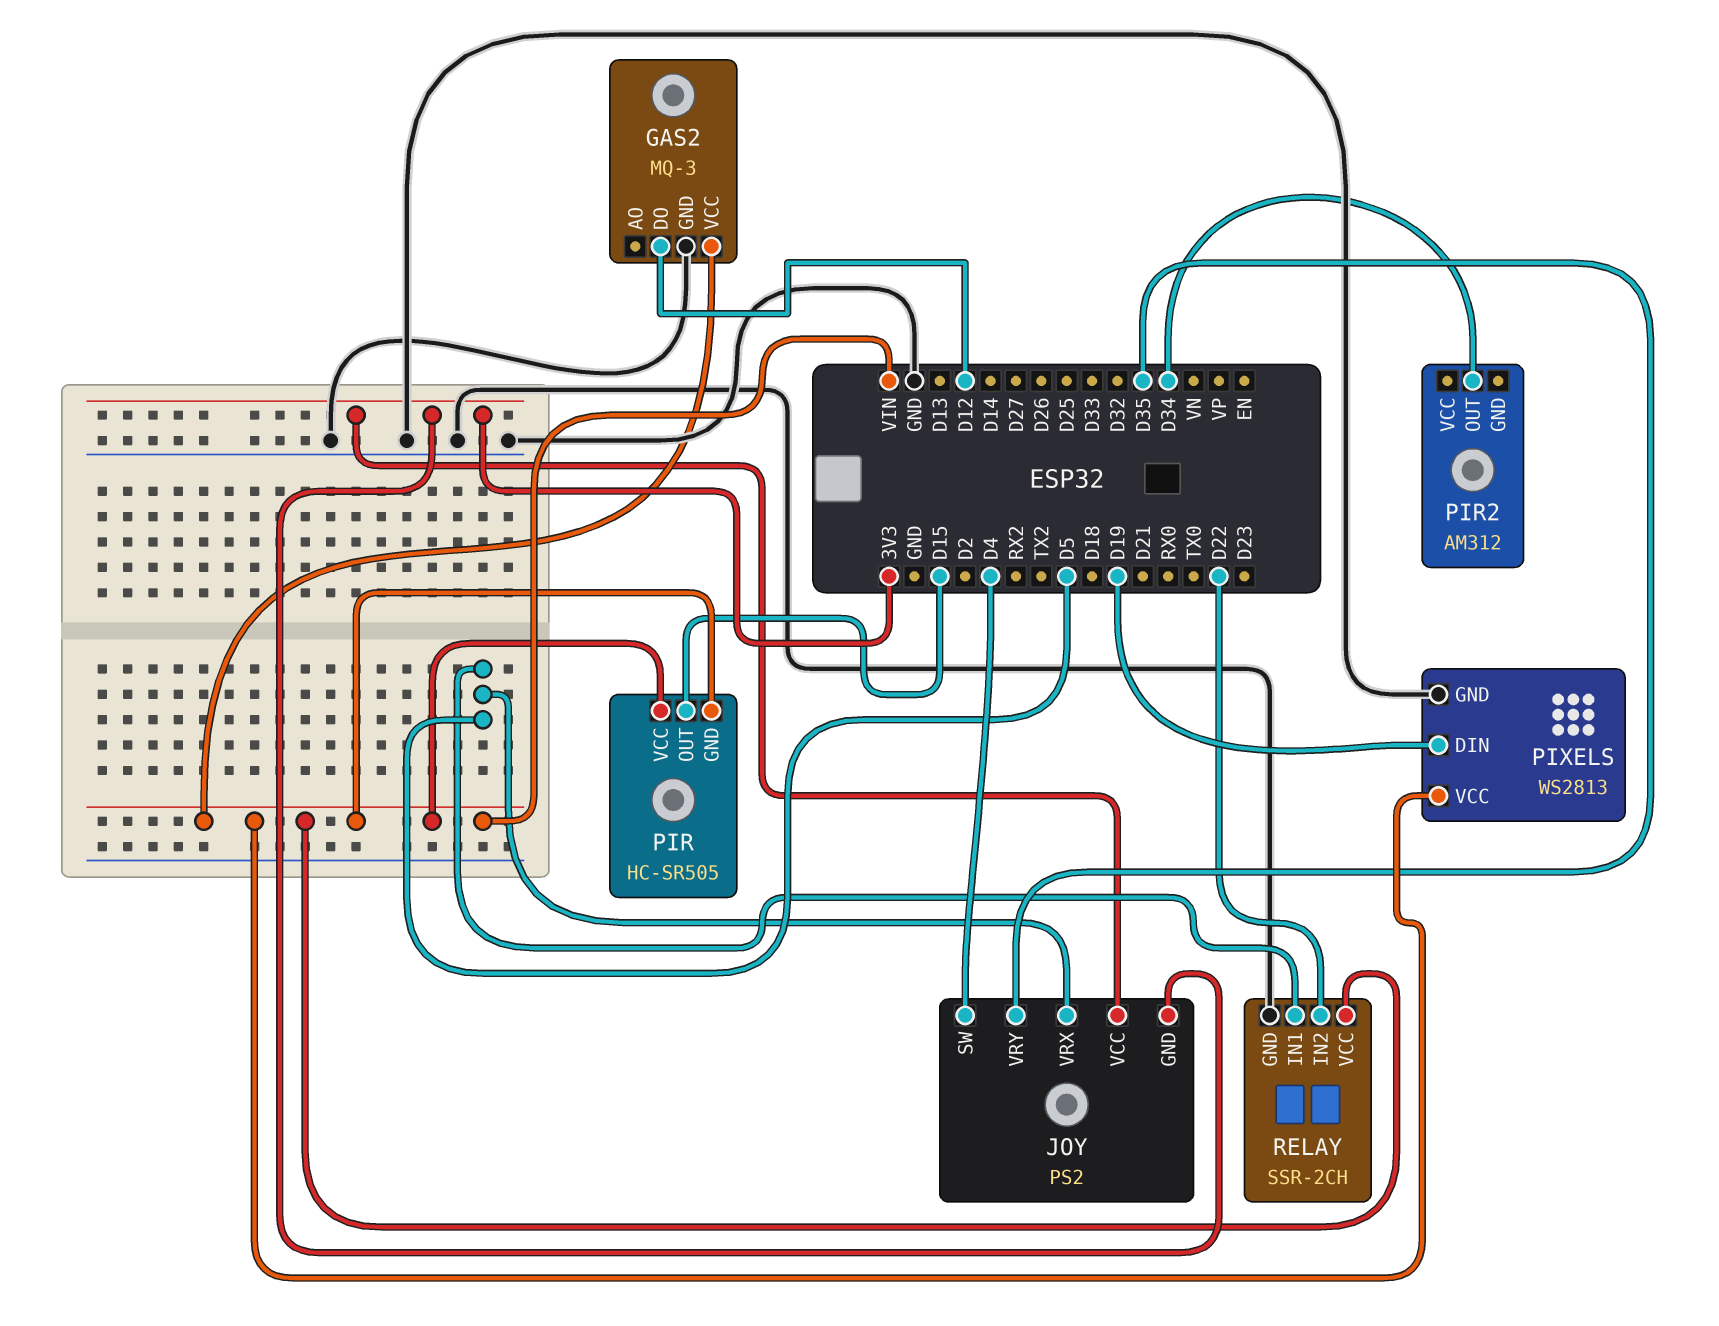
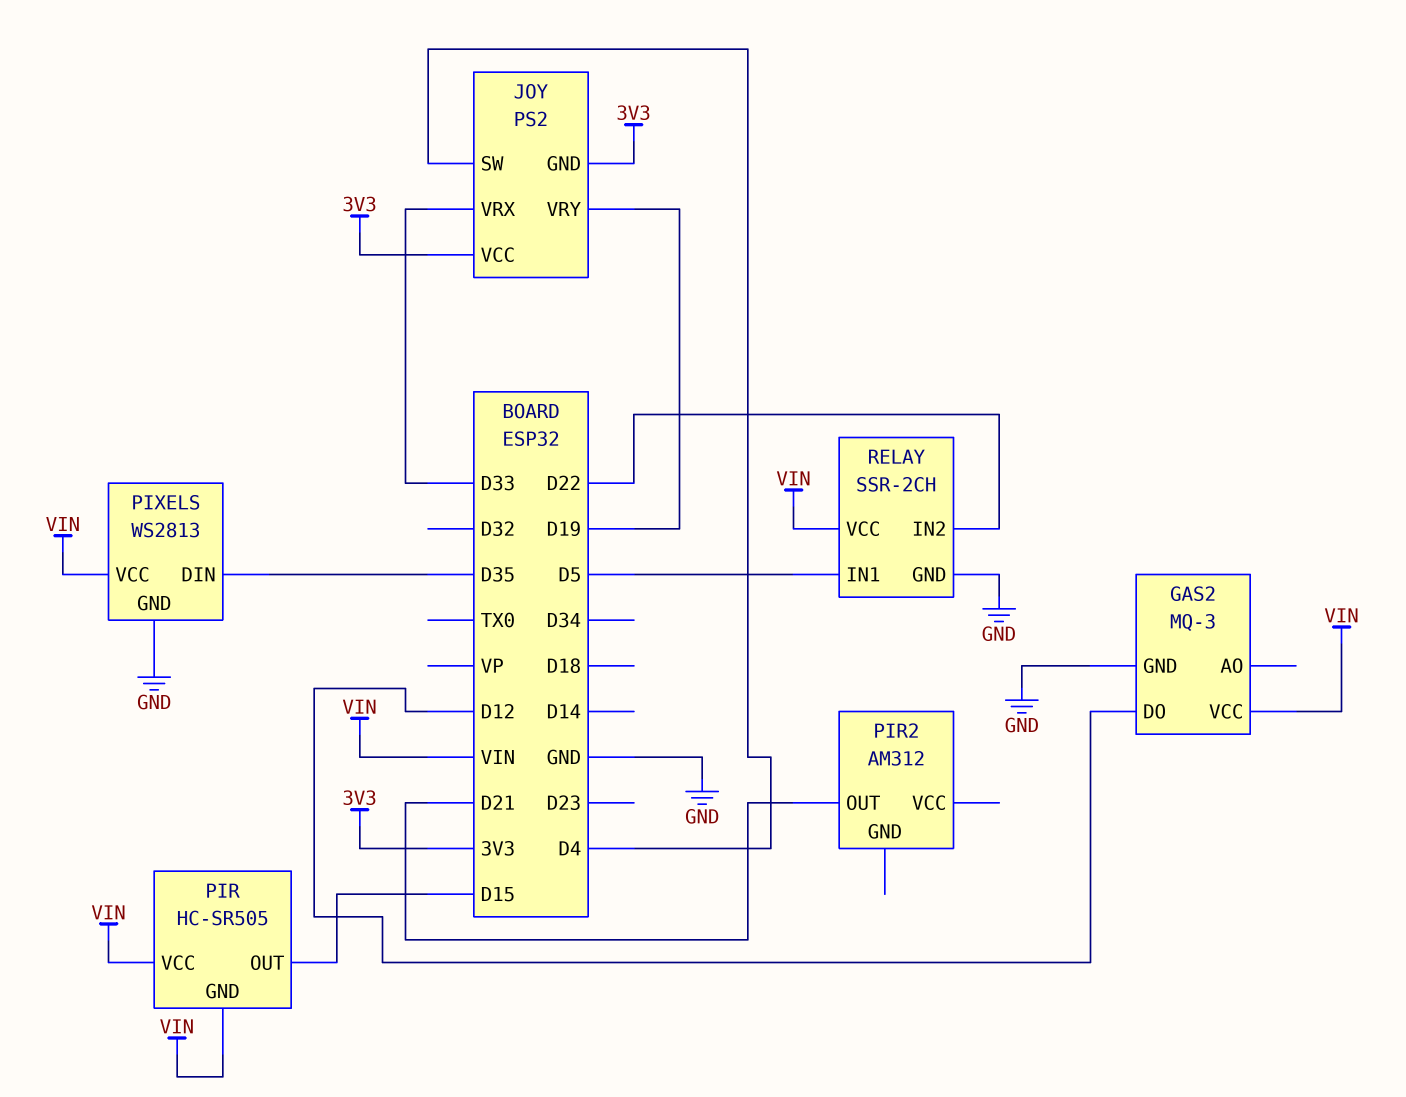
JOY pin VRX: D5 -> D33
JOY pin VRY: D35 -> D19
PIR2 pin OUT: D34 -> D21
PIXELS pin DIN: D19 -> D35

